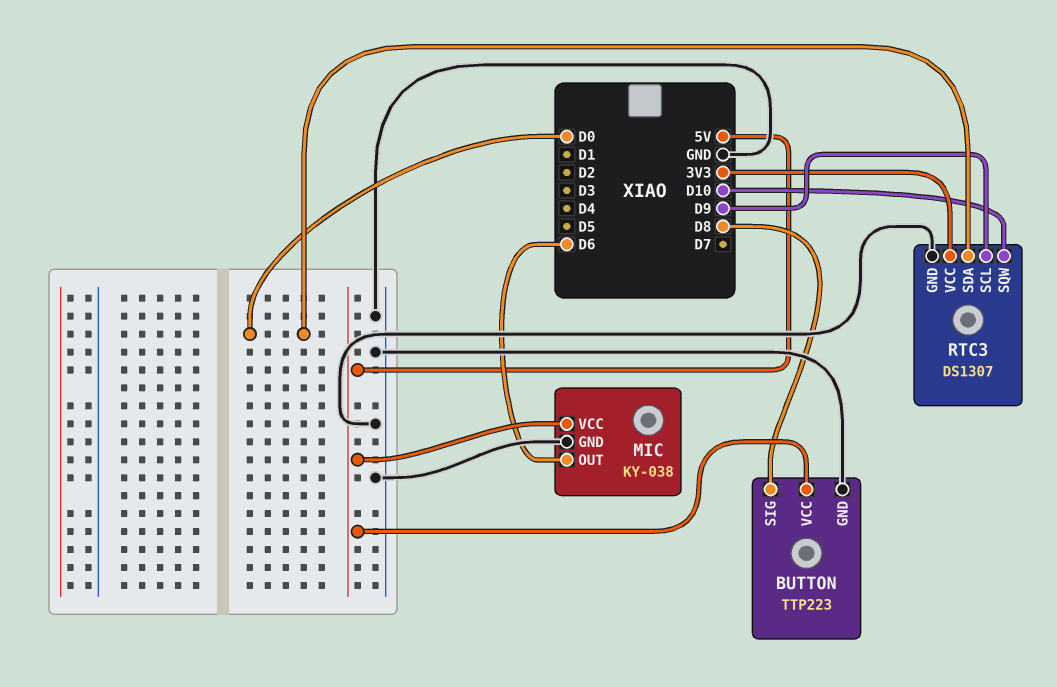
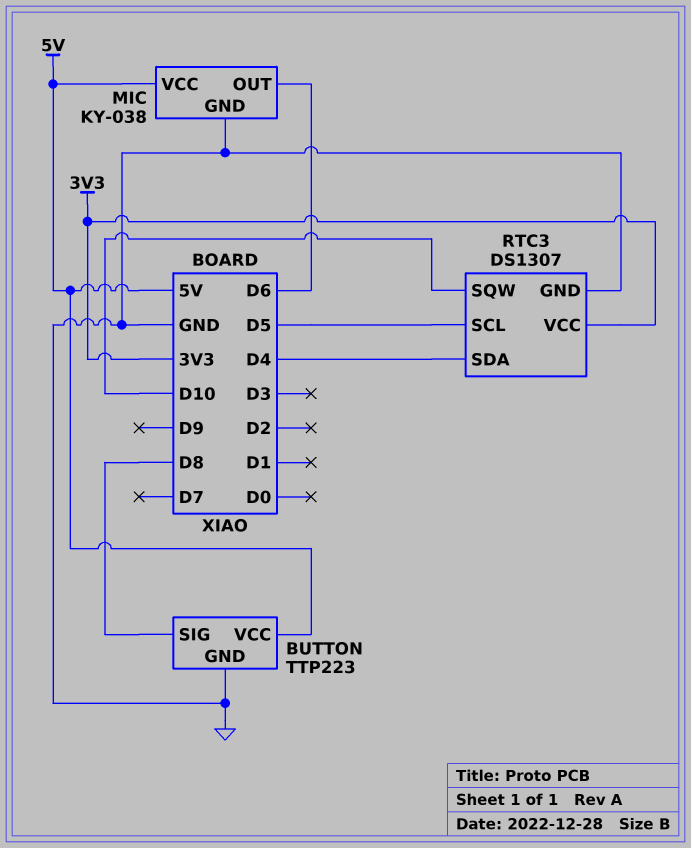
RTC3 pin SCL: D9 -> D5
RTC3 pin SDA: D0 -> D4

